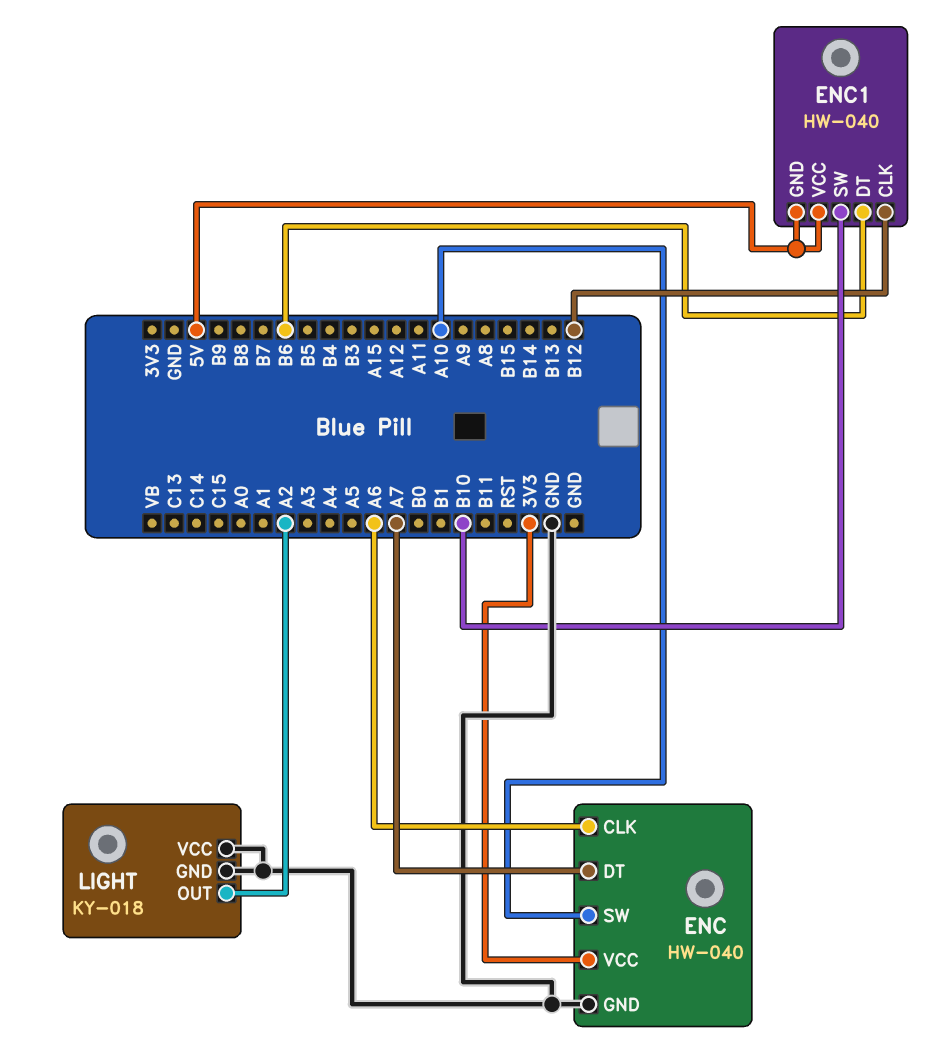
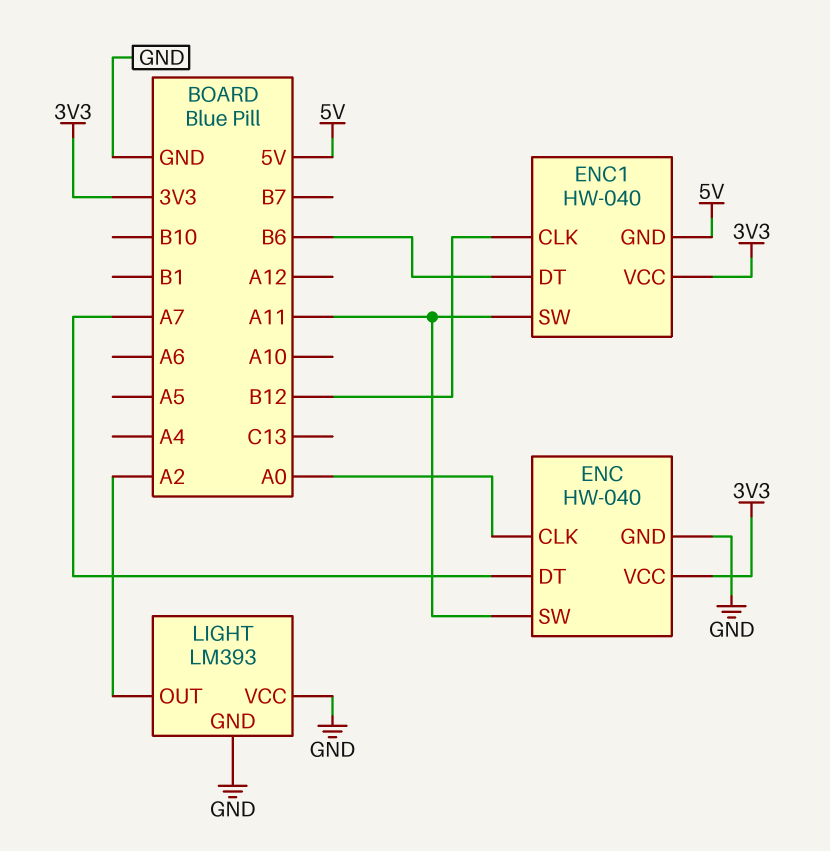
ENC pin CLK: A6 -> A0
ENC pin SW: A10 -> A11
ENC1 pin SW: B10 -> A11
ENC1 pin VCC: 5V -> 3V3
LIGHT: KY-018 -> LM393

